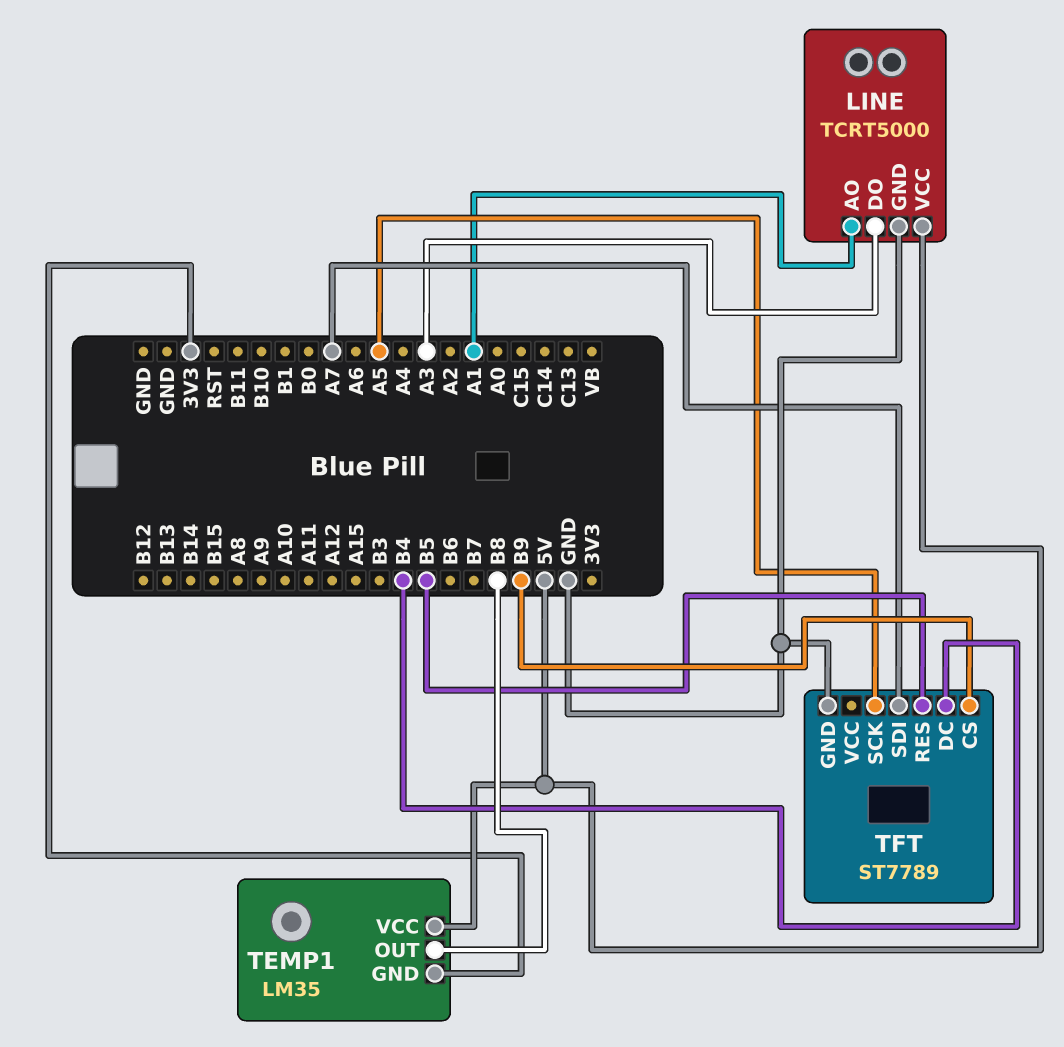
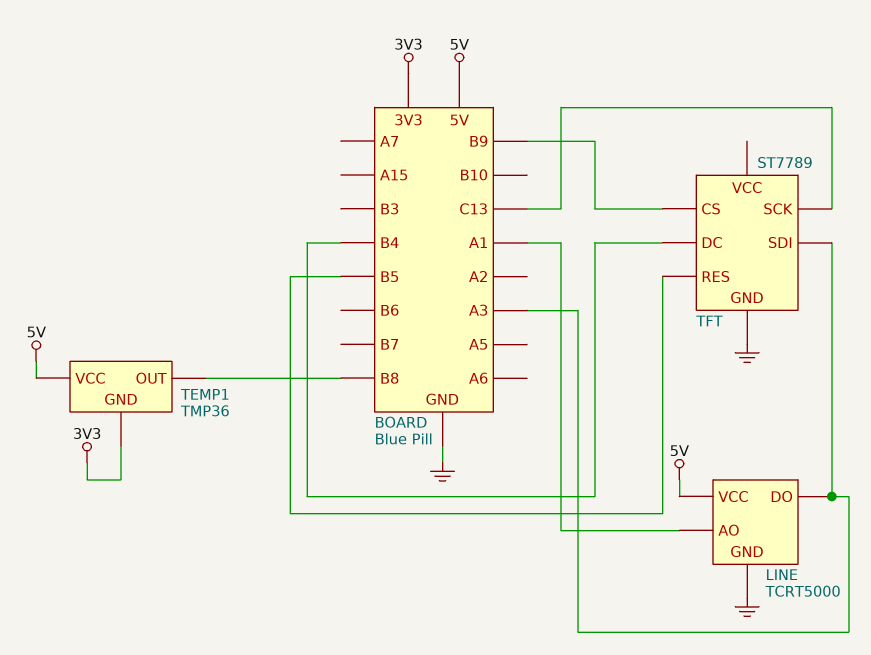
TEMP1: LM35 -> TMP36
TFT pin SCK: A5 -> C13
TFT pin SDI: A7 -> A3

